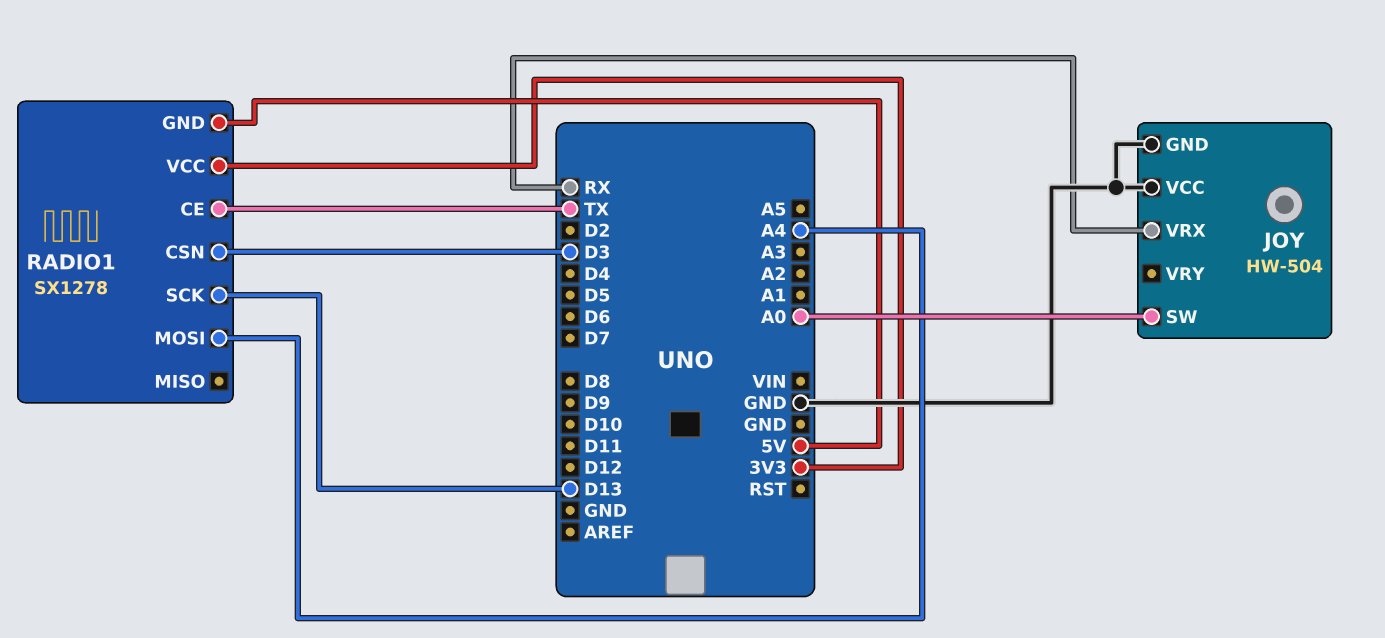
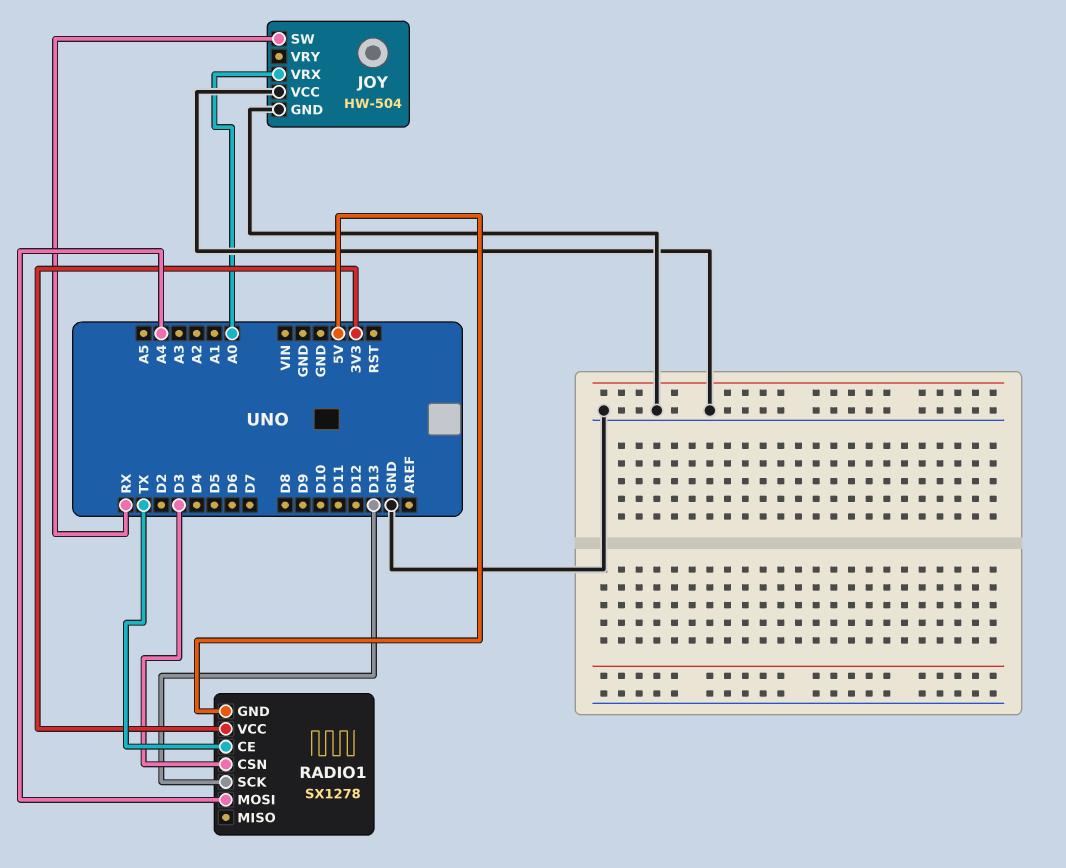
JOY pin SW: A0 -> RX
JOY pin VRX: RX -> A0

